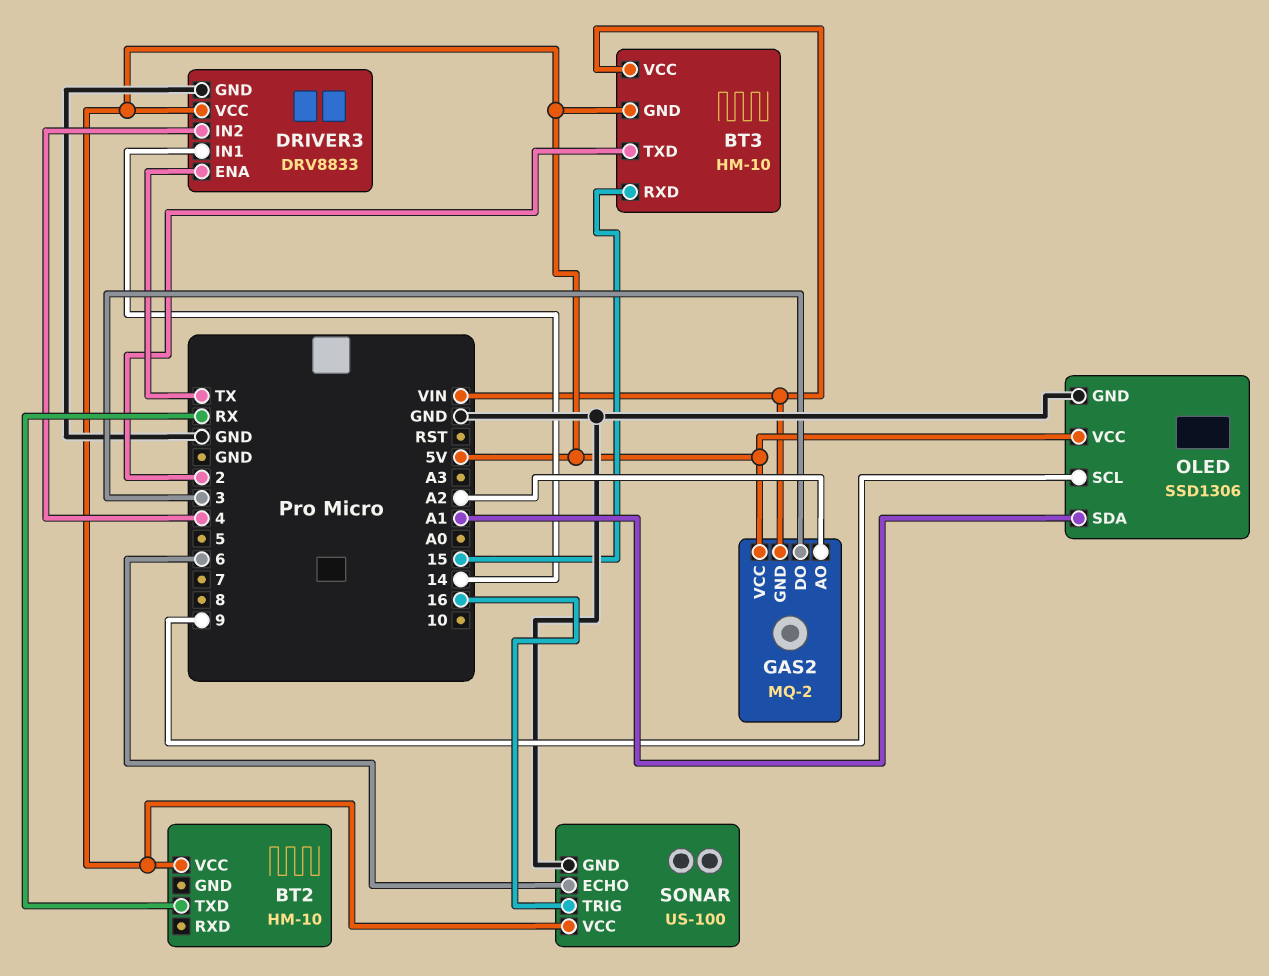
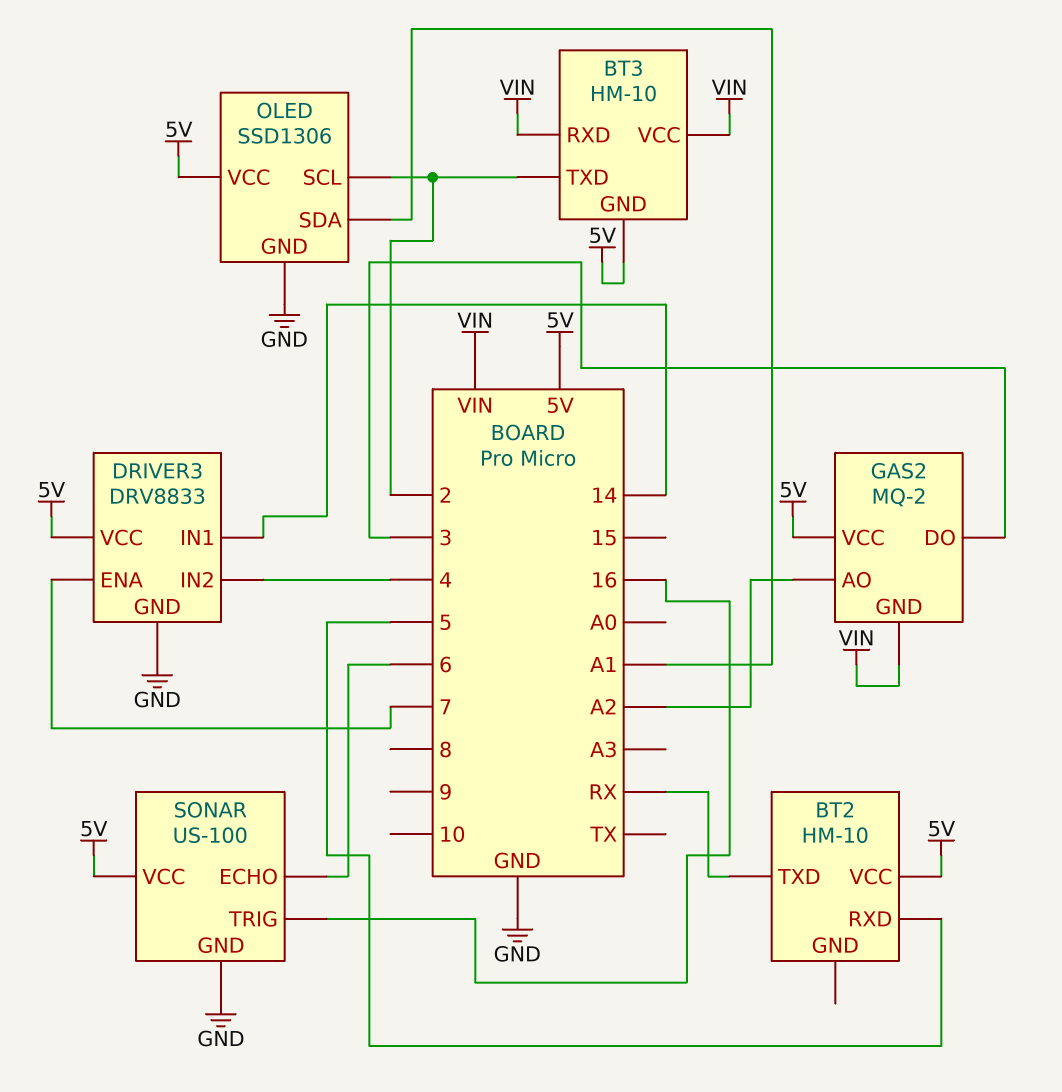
BT2 pin RXD: none -> 5
BT3 pin RXD: 15 -> VIN
DRIVER3 pin ENA: TX -> 7
OLED pin SCL: 9 -> 2

